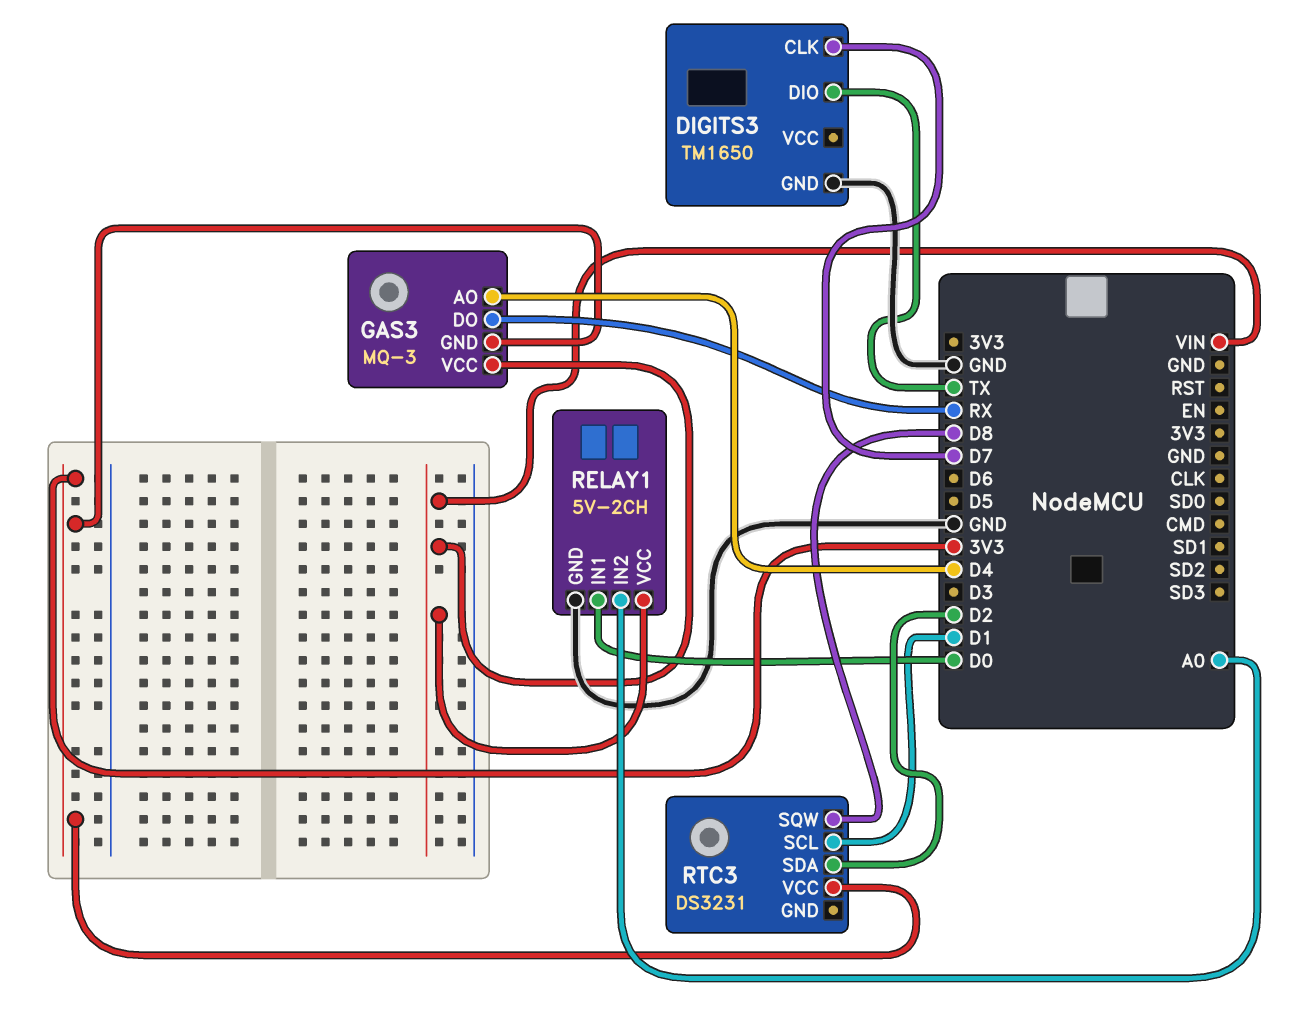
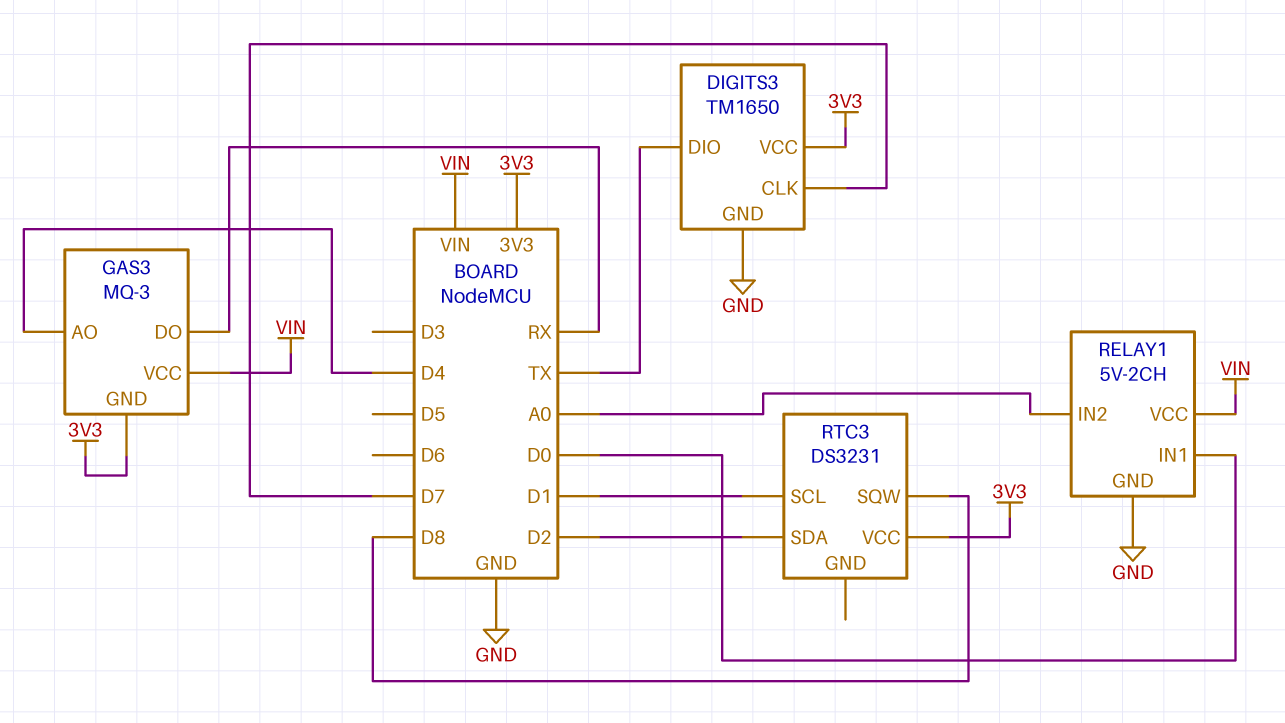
DIGITS3 pin VCC: none -> 3V3

